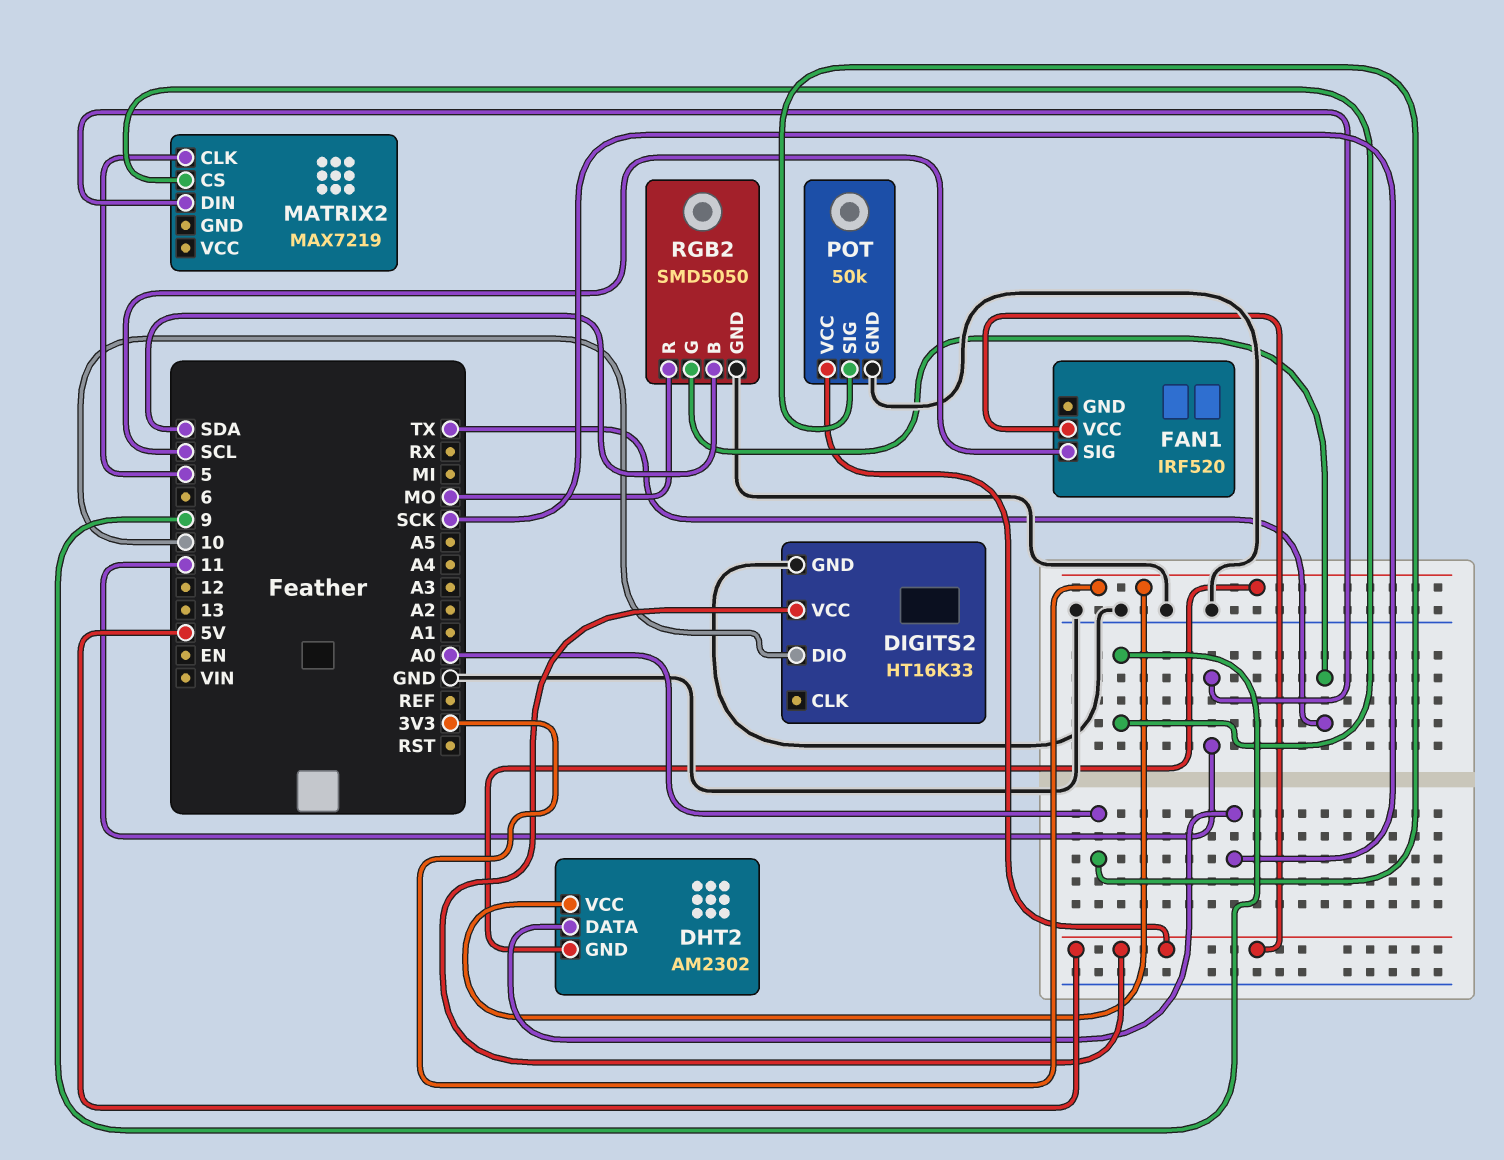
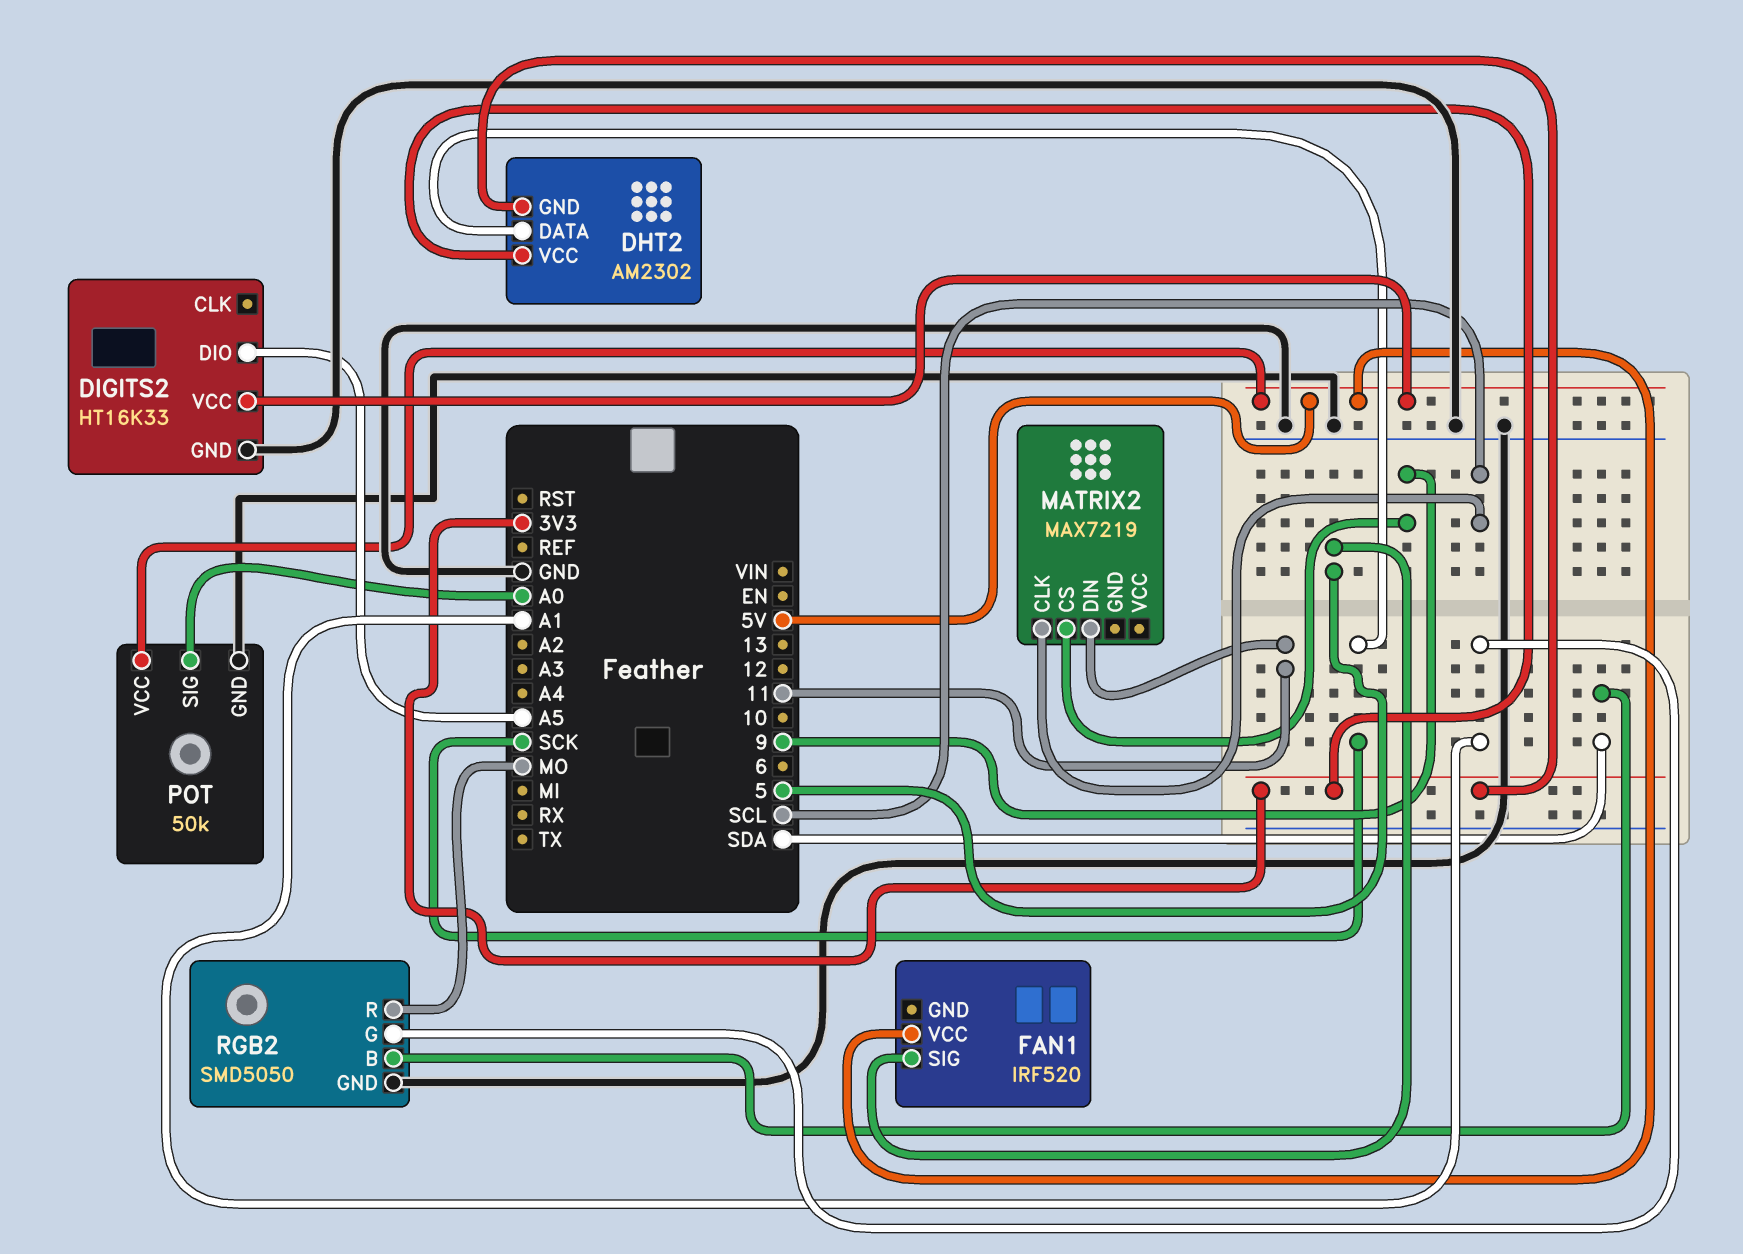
DIGITS2 pin DIO: 10 -> A5
FAN1 pin SIG: SCL -> 5
MATRIX2 pin CLK: 5 -> SCL
RGB2 pin G: TX -> A1

